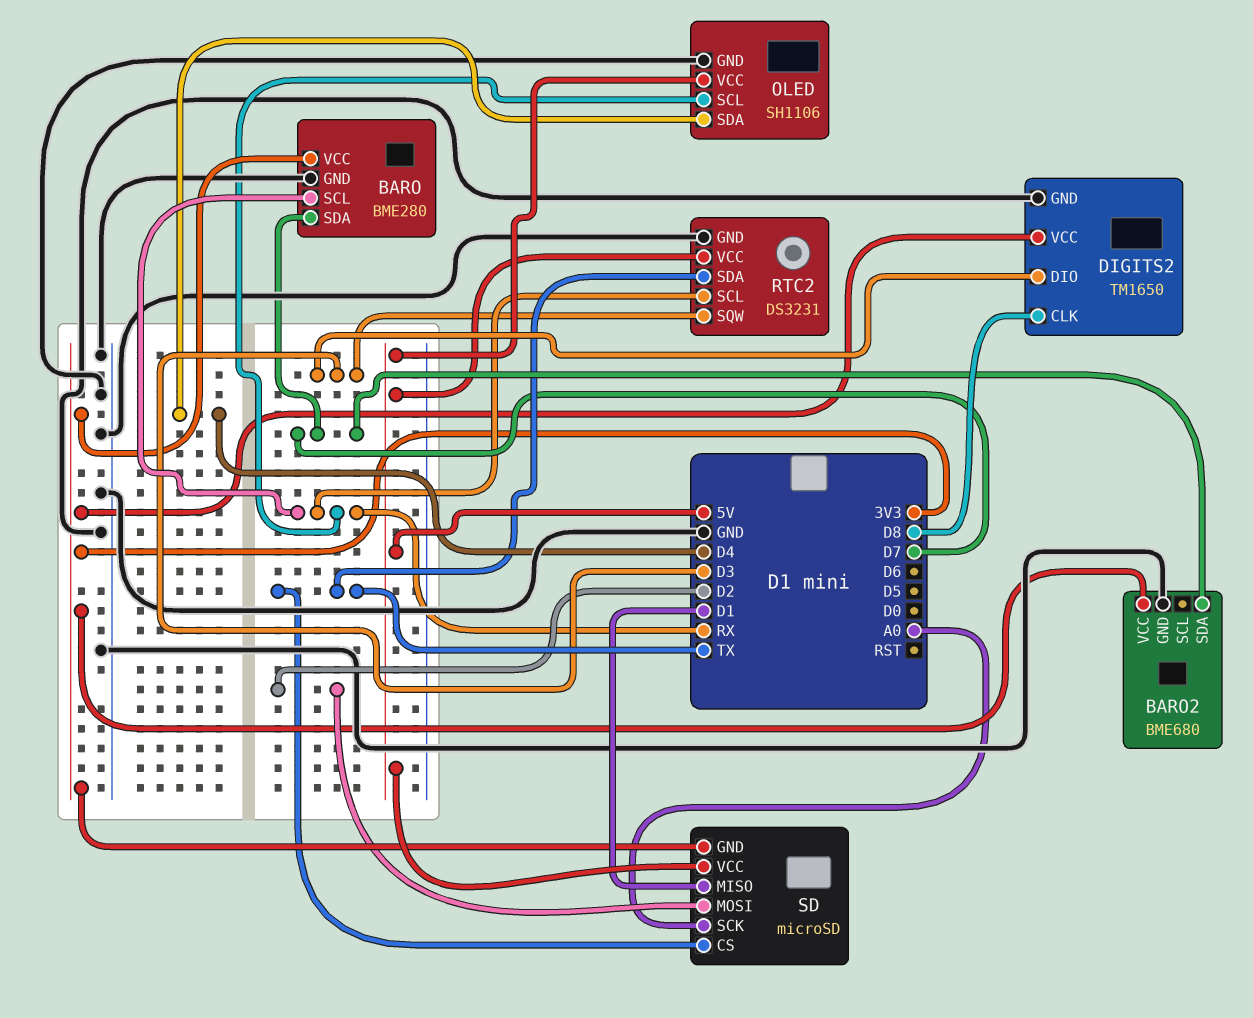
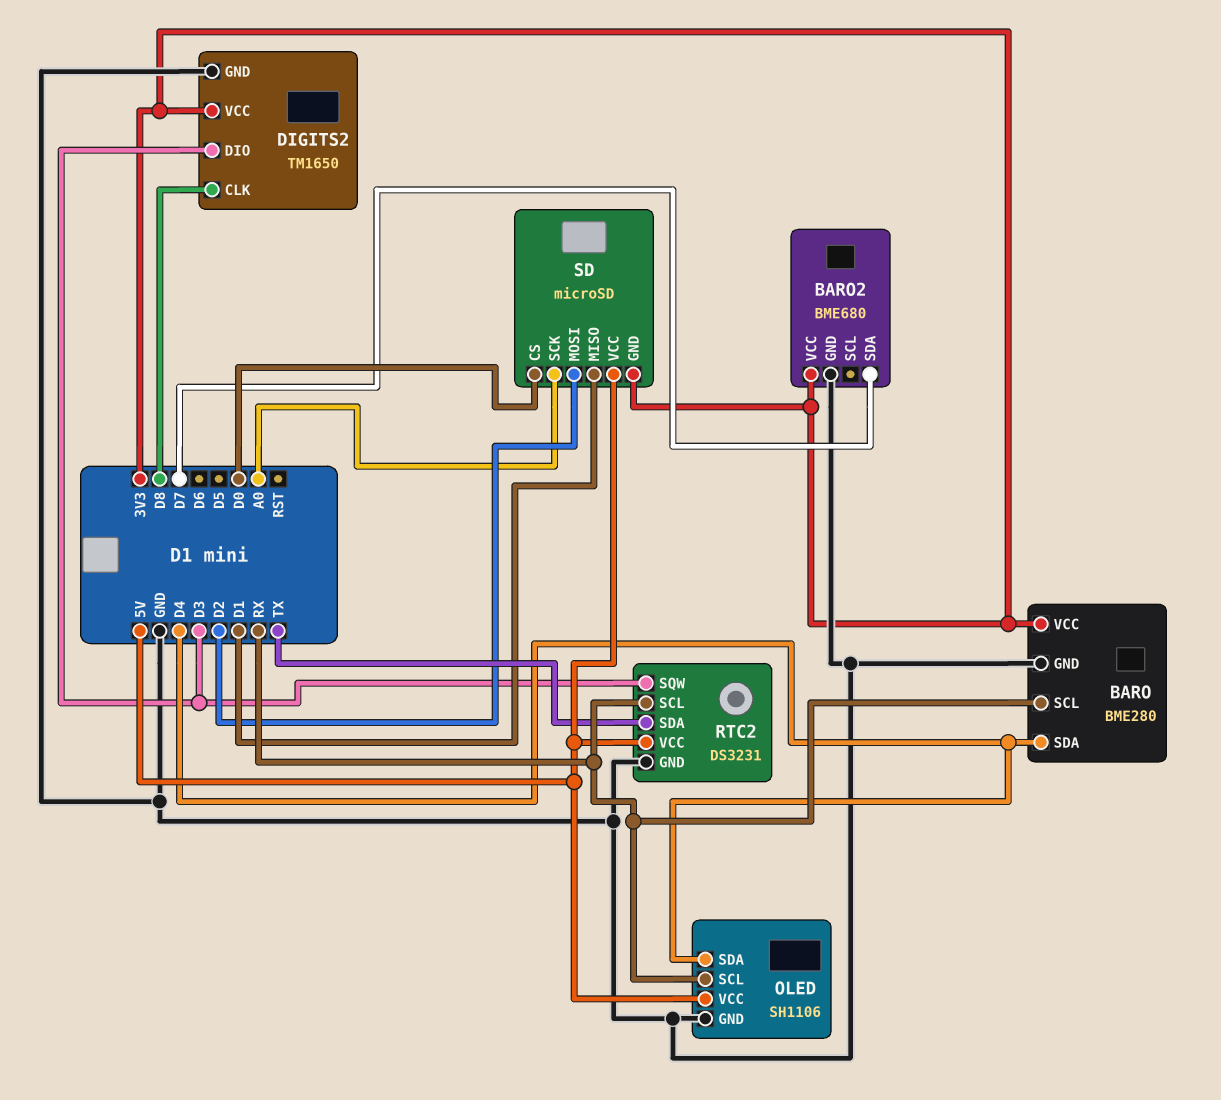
BARO pin SDA: D7 -> D4
SD pin CS: TX -> D0

